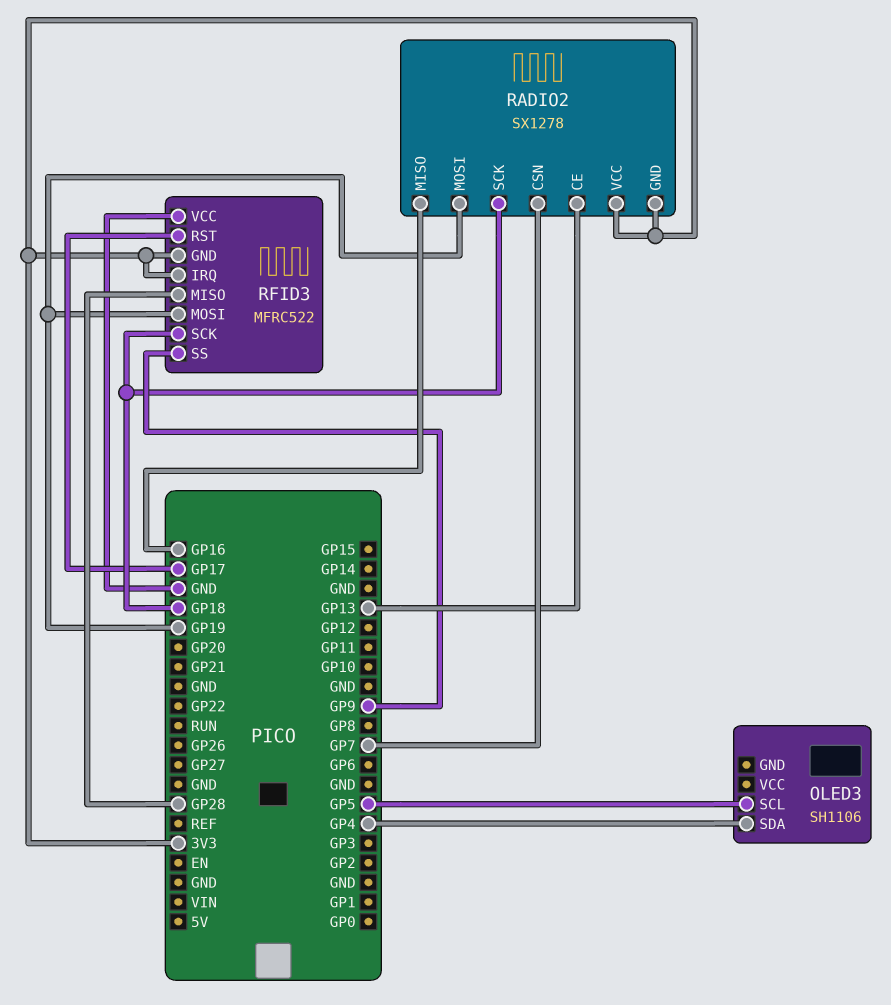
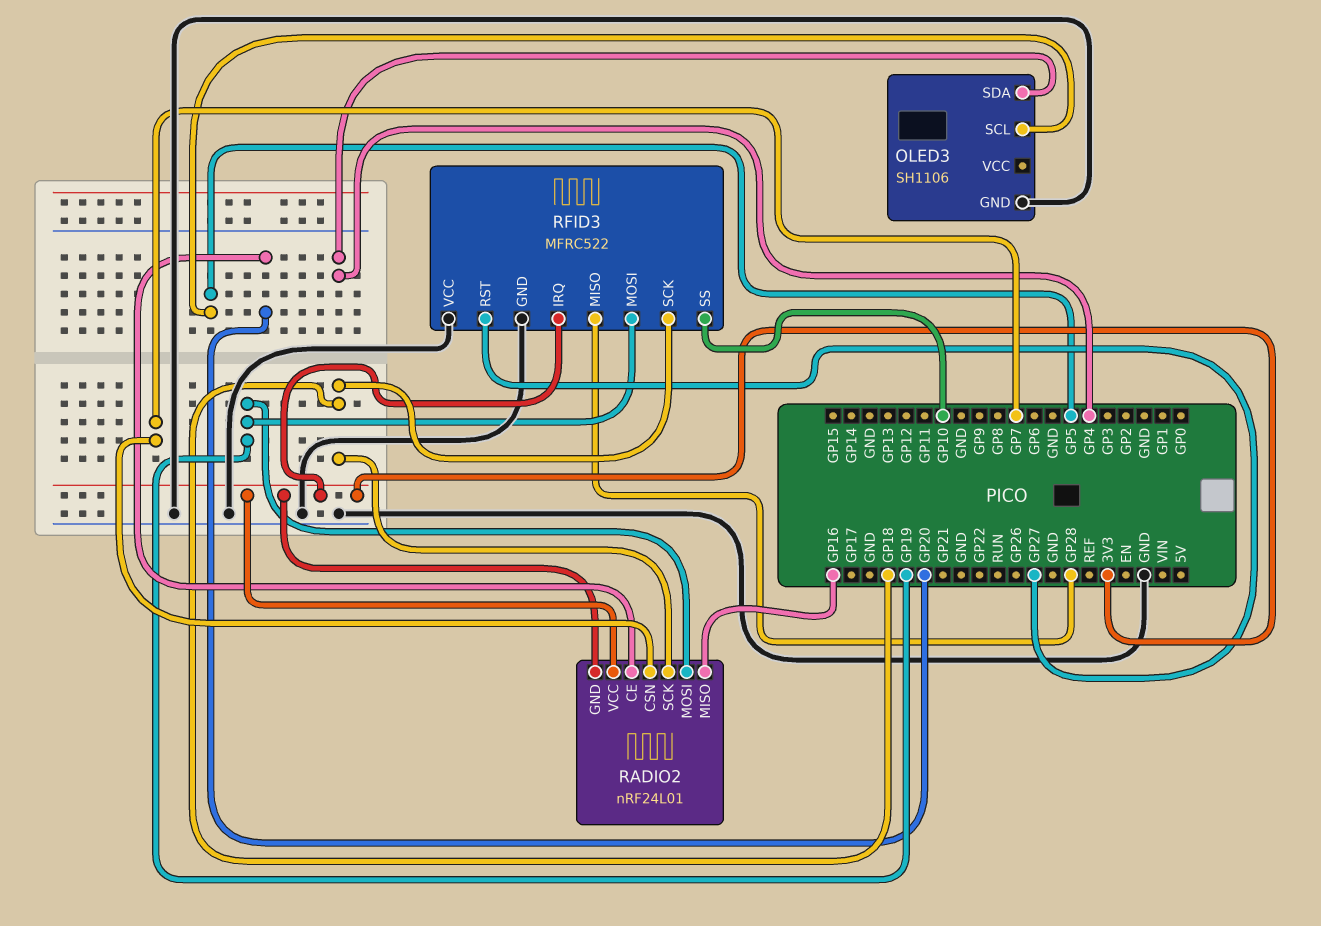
OLED3 pin GND: none -> GND
RADIO2: SX1278 -> nRF24L01
RADIO2 pin CE: GP13 -> GP20
RFID3 pin GND: 3V3 -> GND
RFID3 pin RST: GP17 -> GP27
RFID3 pin SS: GP9 -> GP10

